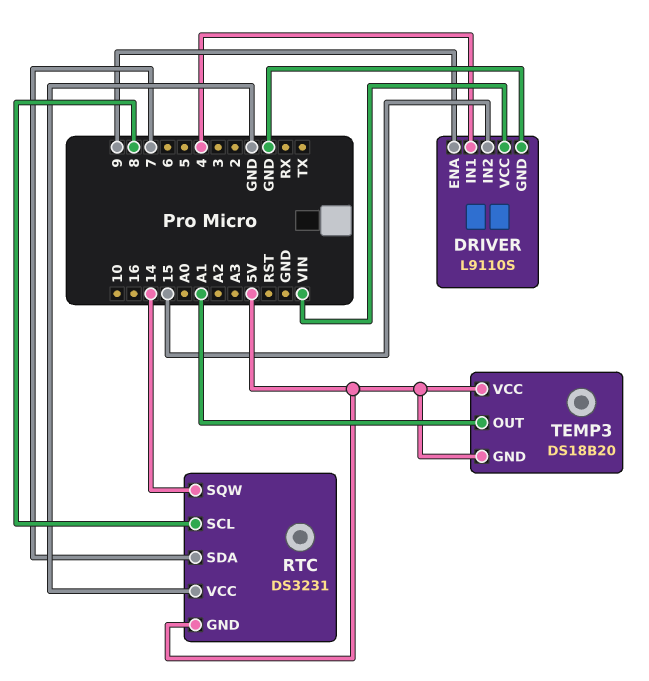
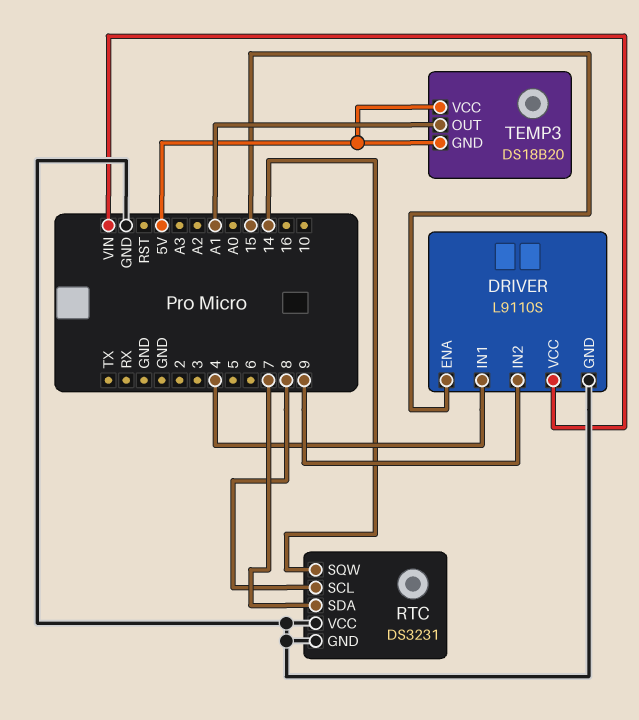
DRIVER pin ENA: 9 -> 15
DRIVER pin IN2: 15 -> 9
RTC pin GND: 5V -> GND

